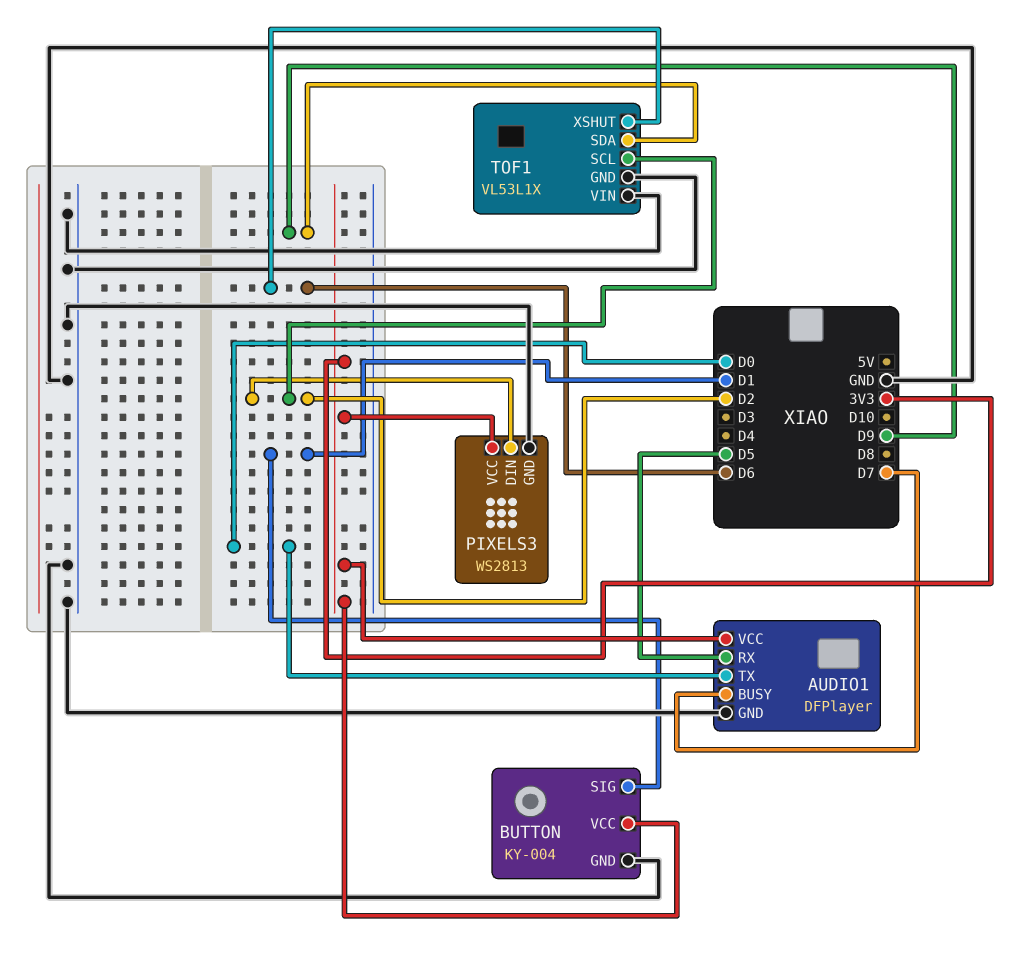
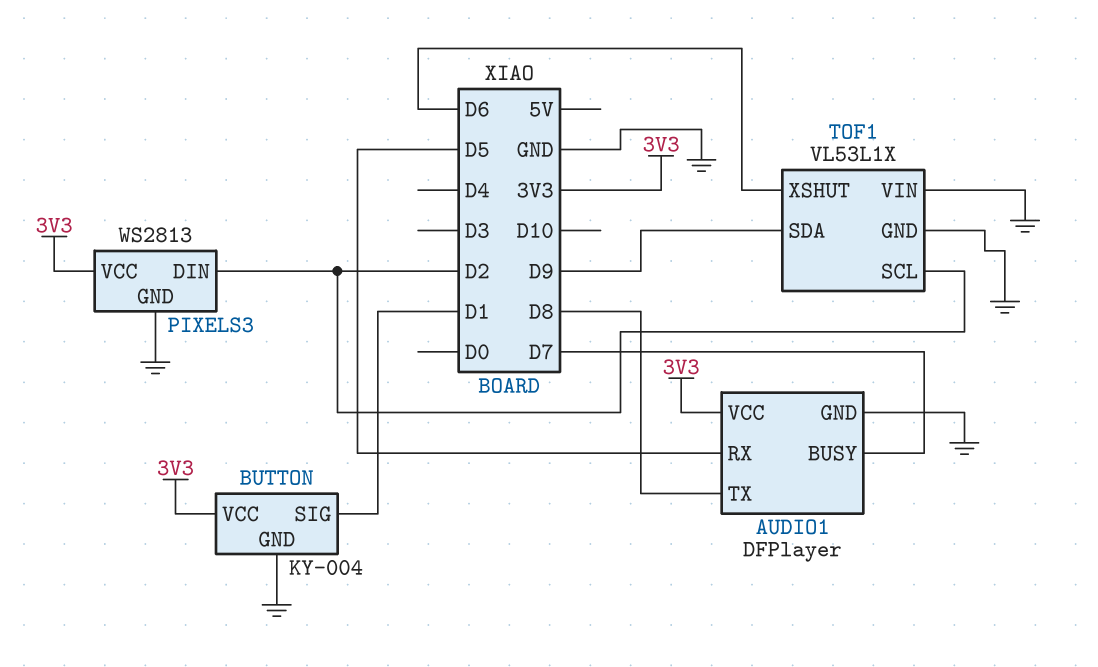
AUDIO1 pin TX: D0 -> D8

